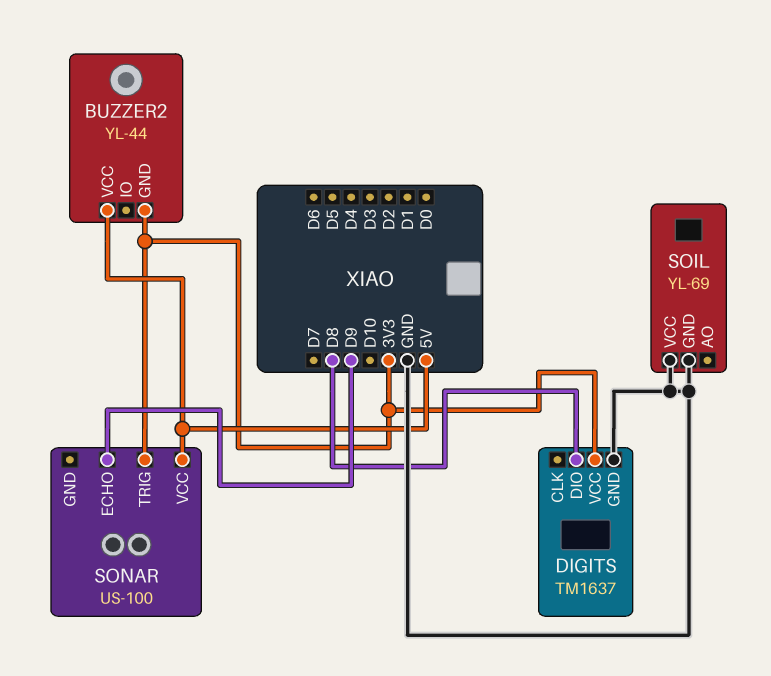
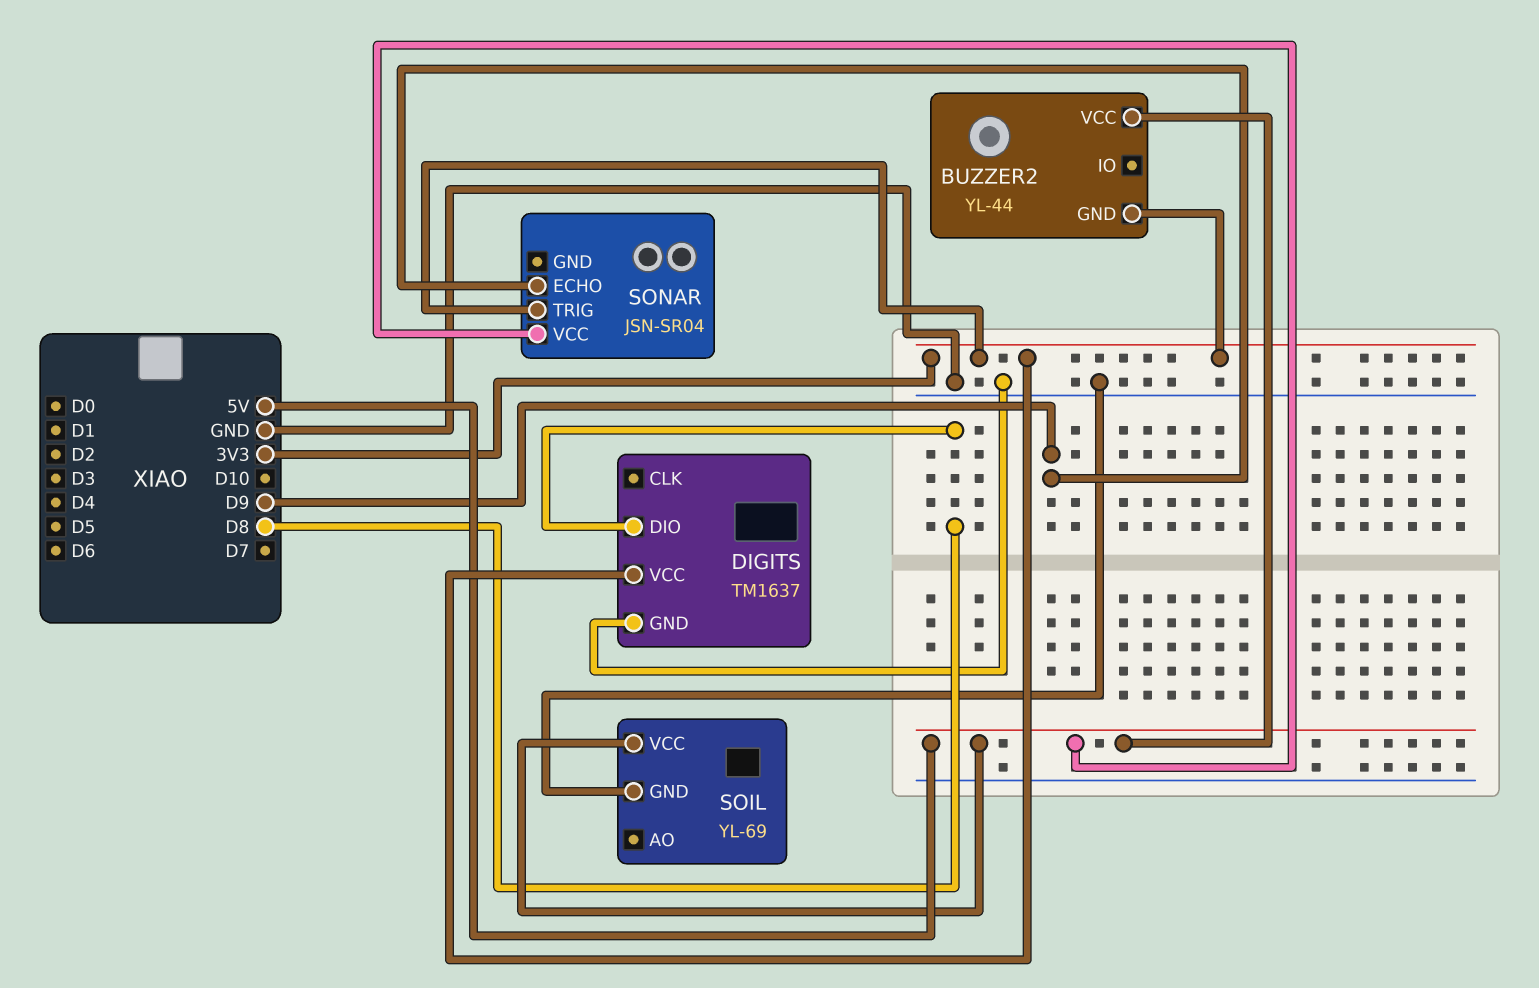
SOIL pin VCC: GND -> 5V
SONAR: US-100 -> JSN-SR04

